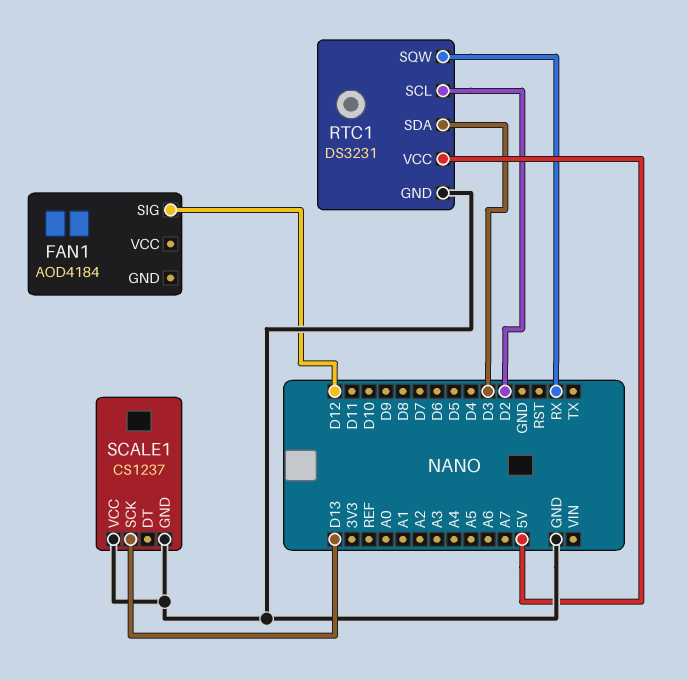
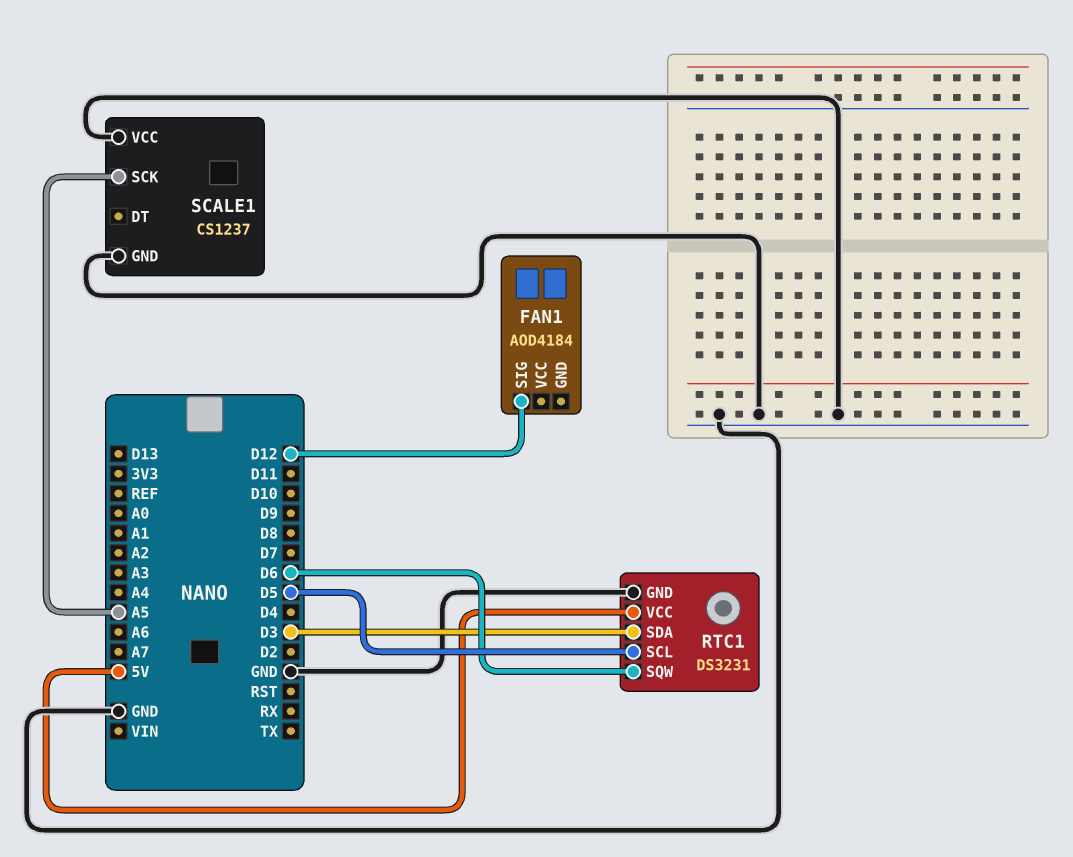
RTC1 pin SCL: D2 -> D5
RTC1 pin SQW: RX -> D6
SCALE1 pin SCK: D13 -> A5

